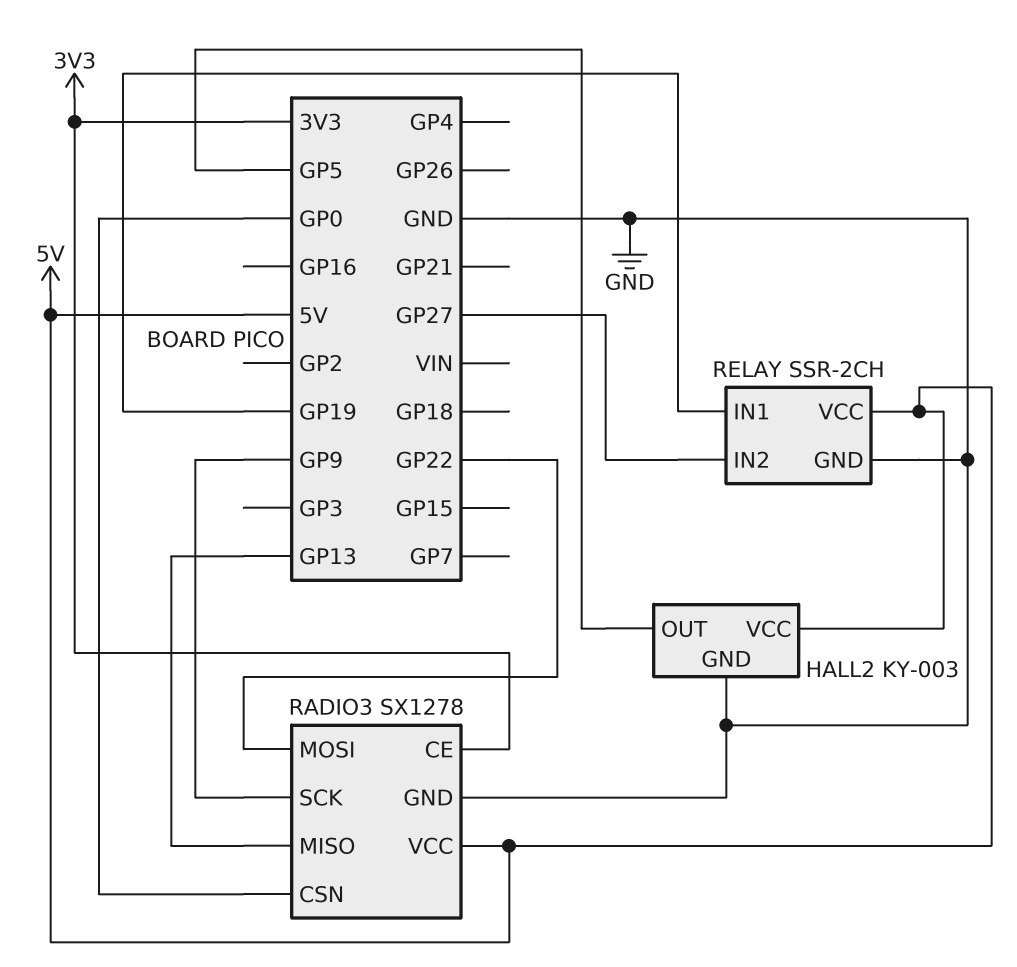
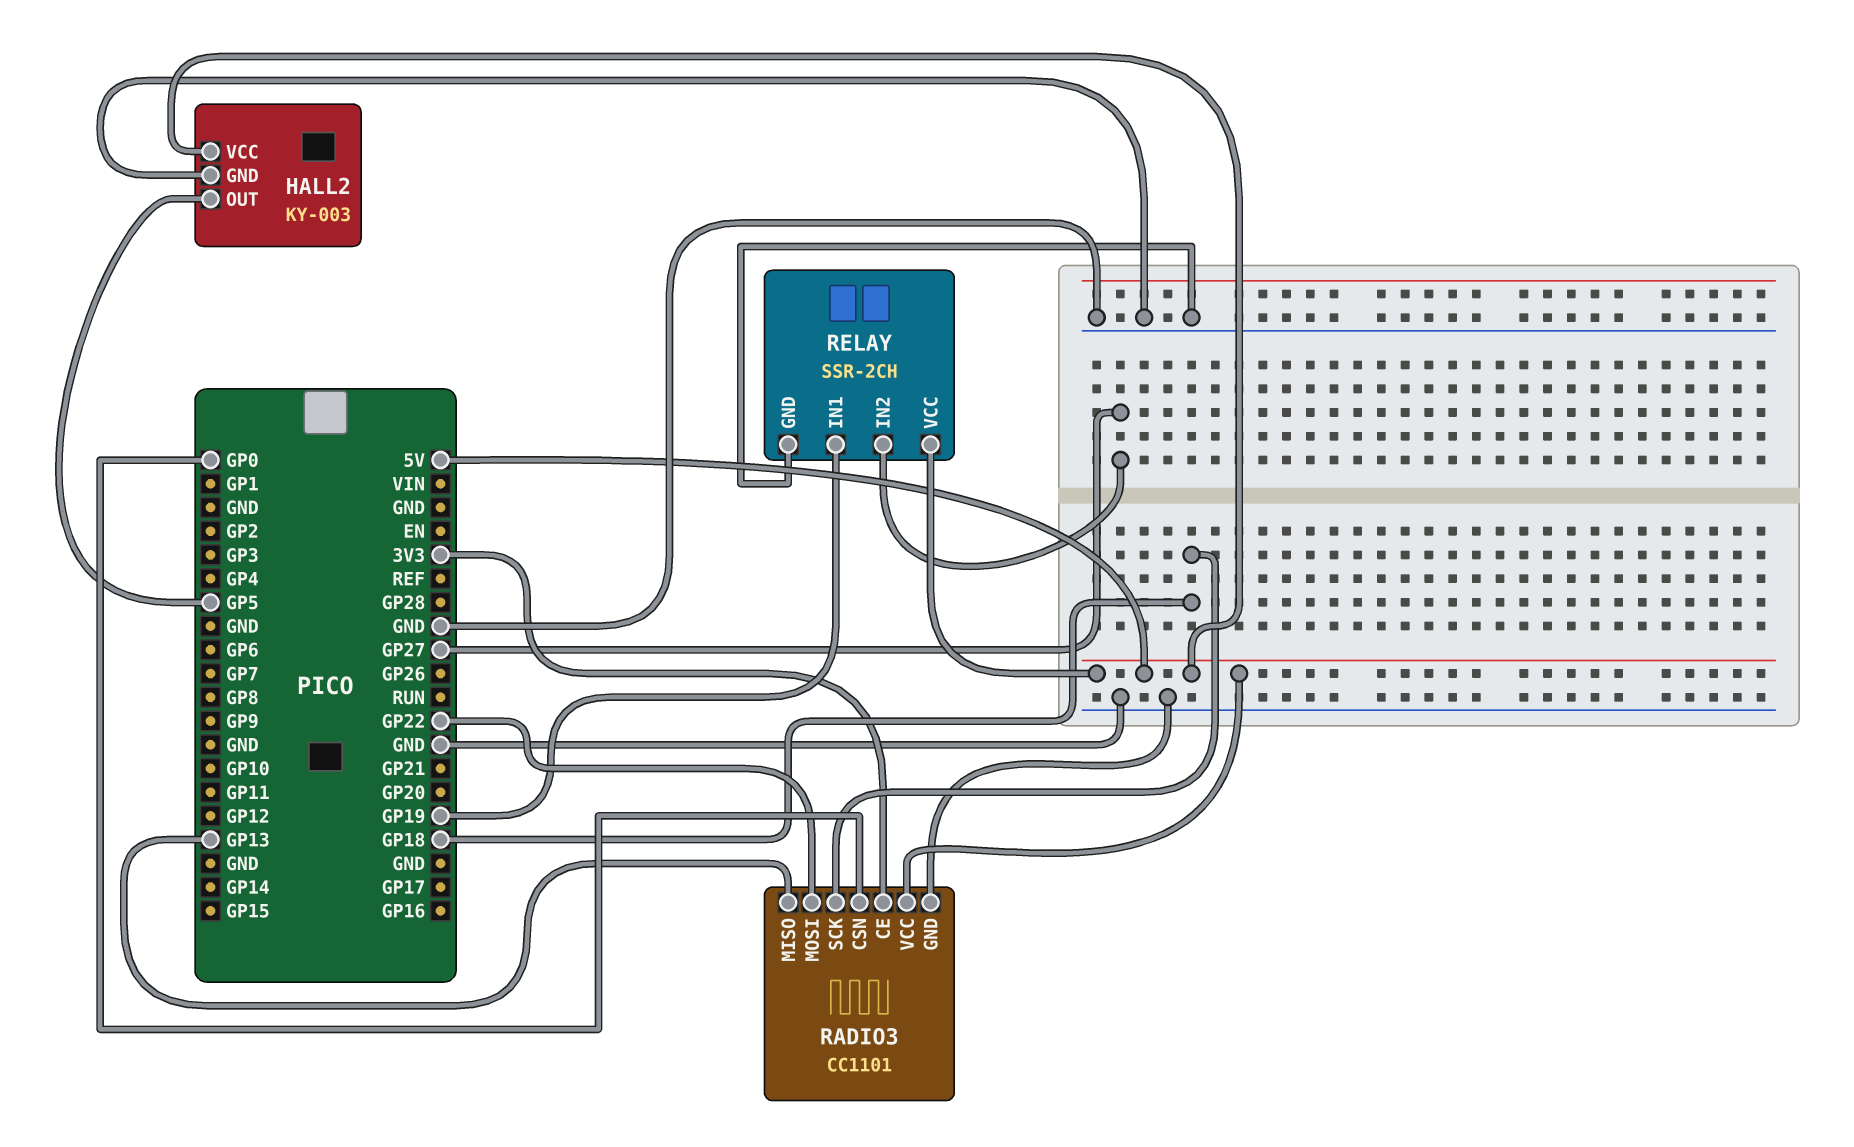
RADIO3: SX1278 -> CC1101
RADIO3 pin SCK: GP9 -> GP18

